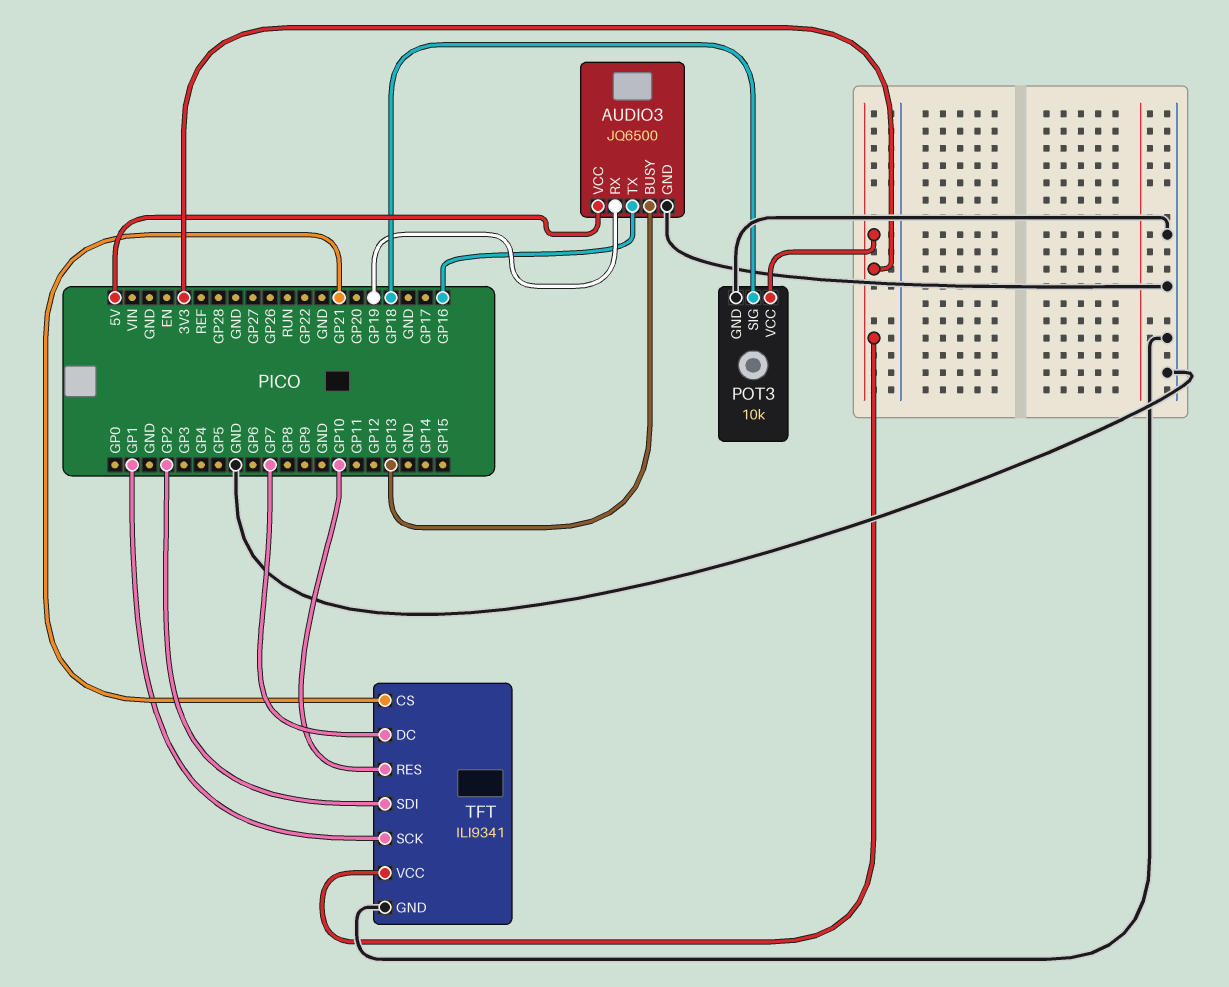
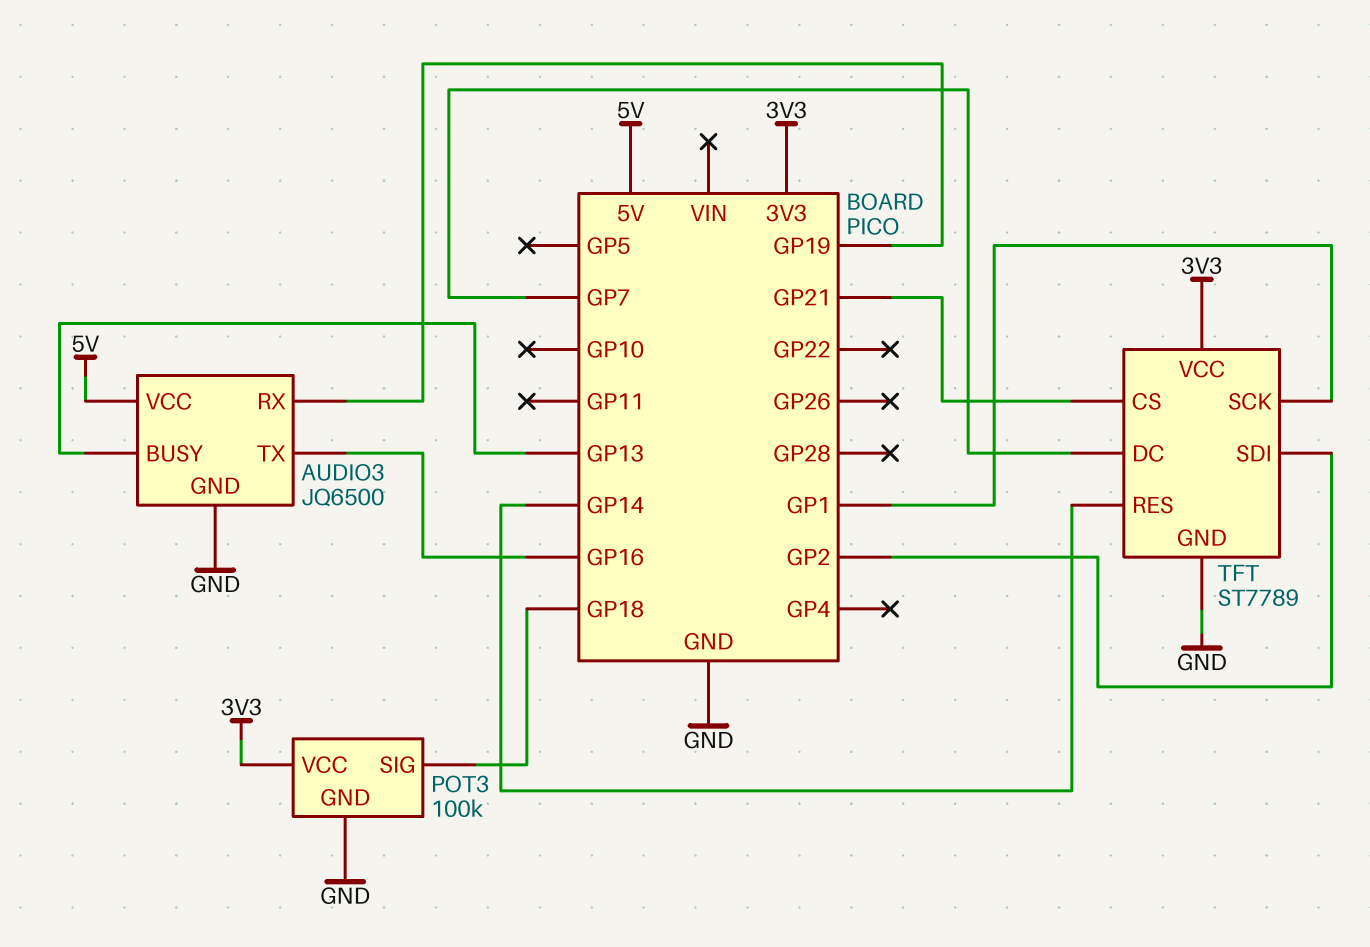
POT3: 10k -> 100k
TFT: ILI9341 -> ST7789
TFT pin RES: GP10 -> GP14

